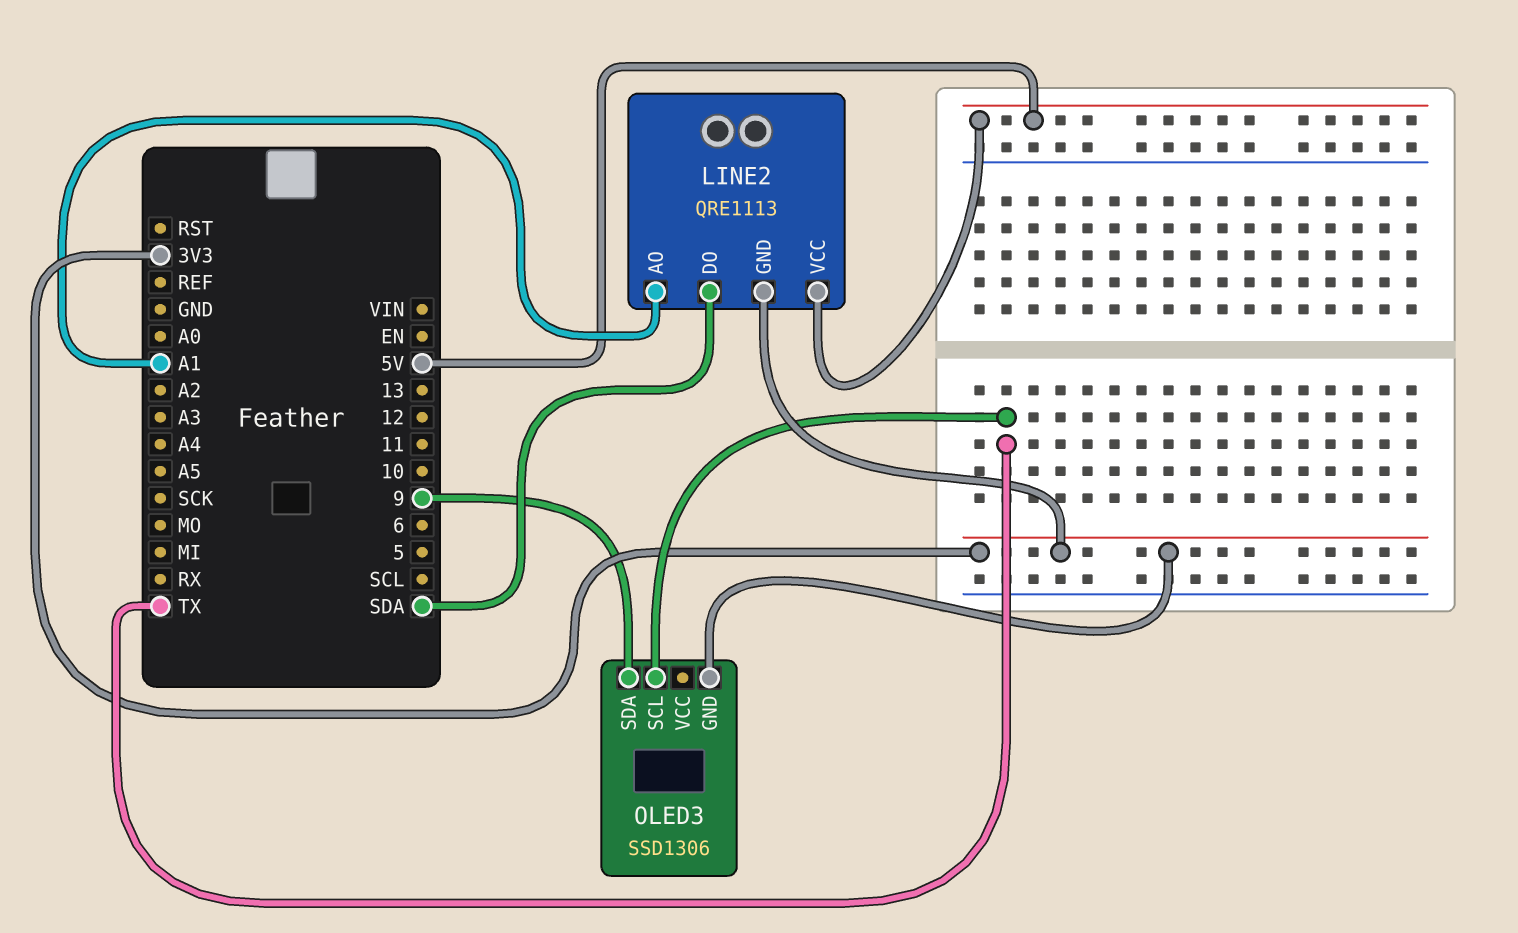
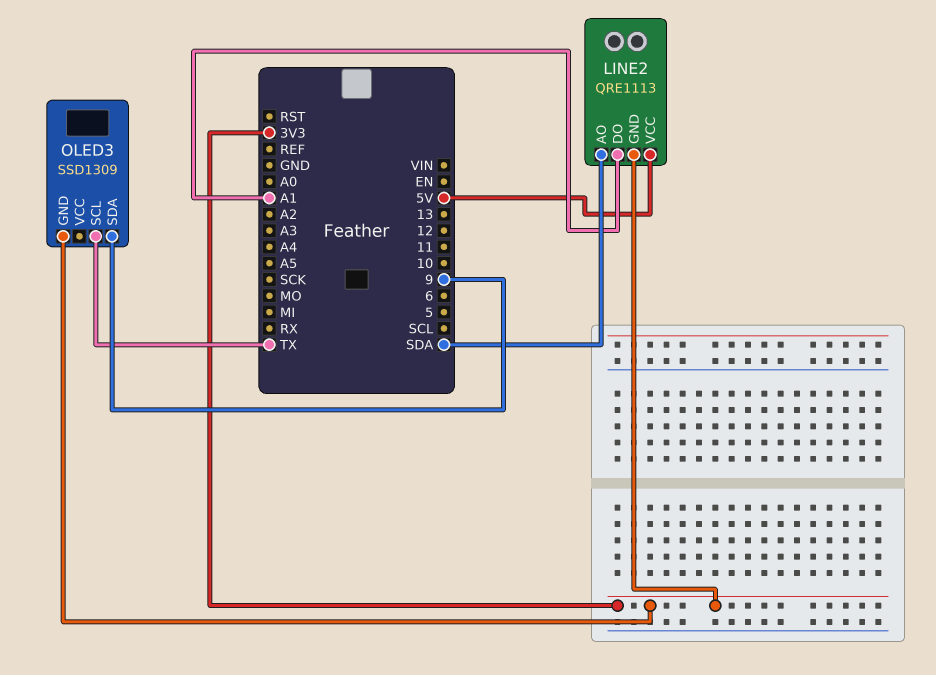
LINE2 pin AO: A1 -> SDA
LINE2 pin DO: SDA -> A1
OLED3: SSD1306 -> SSD1309

